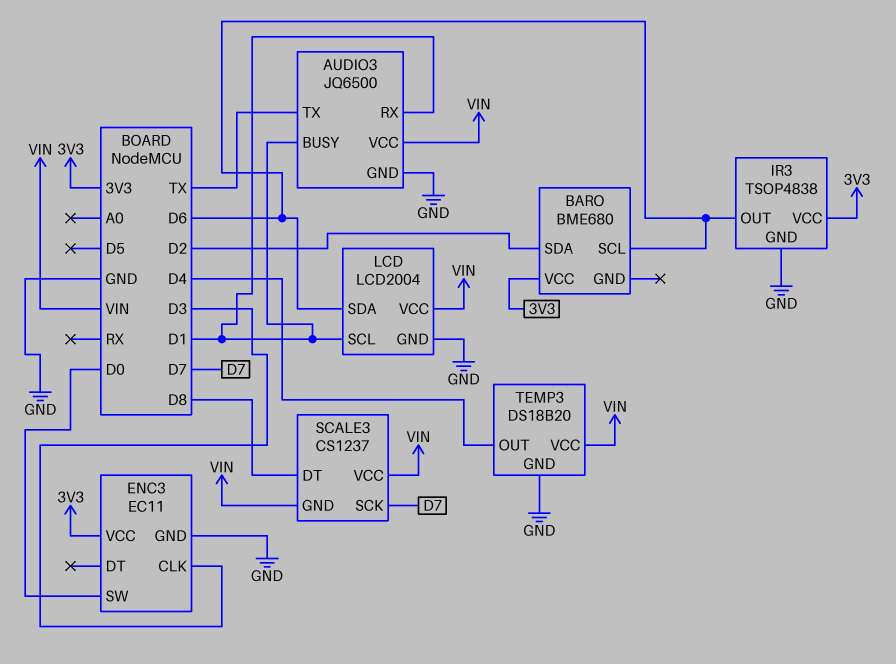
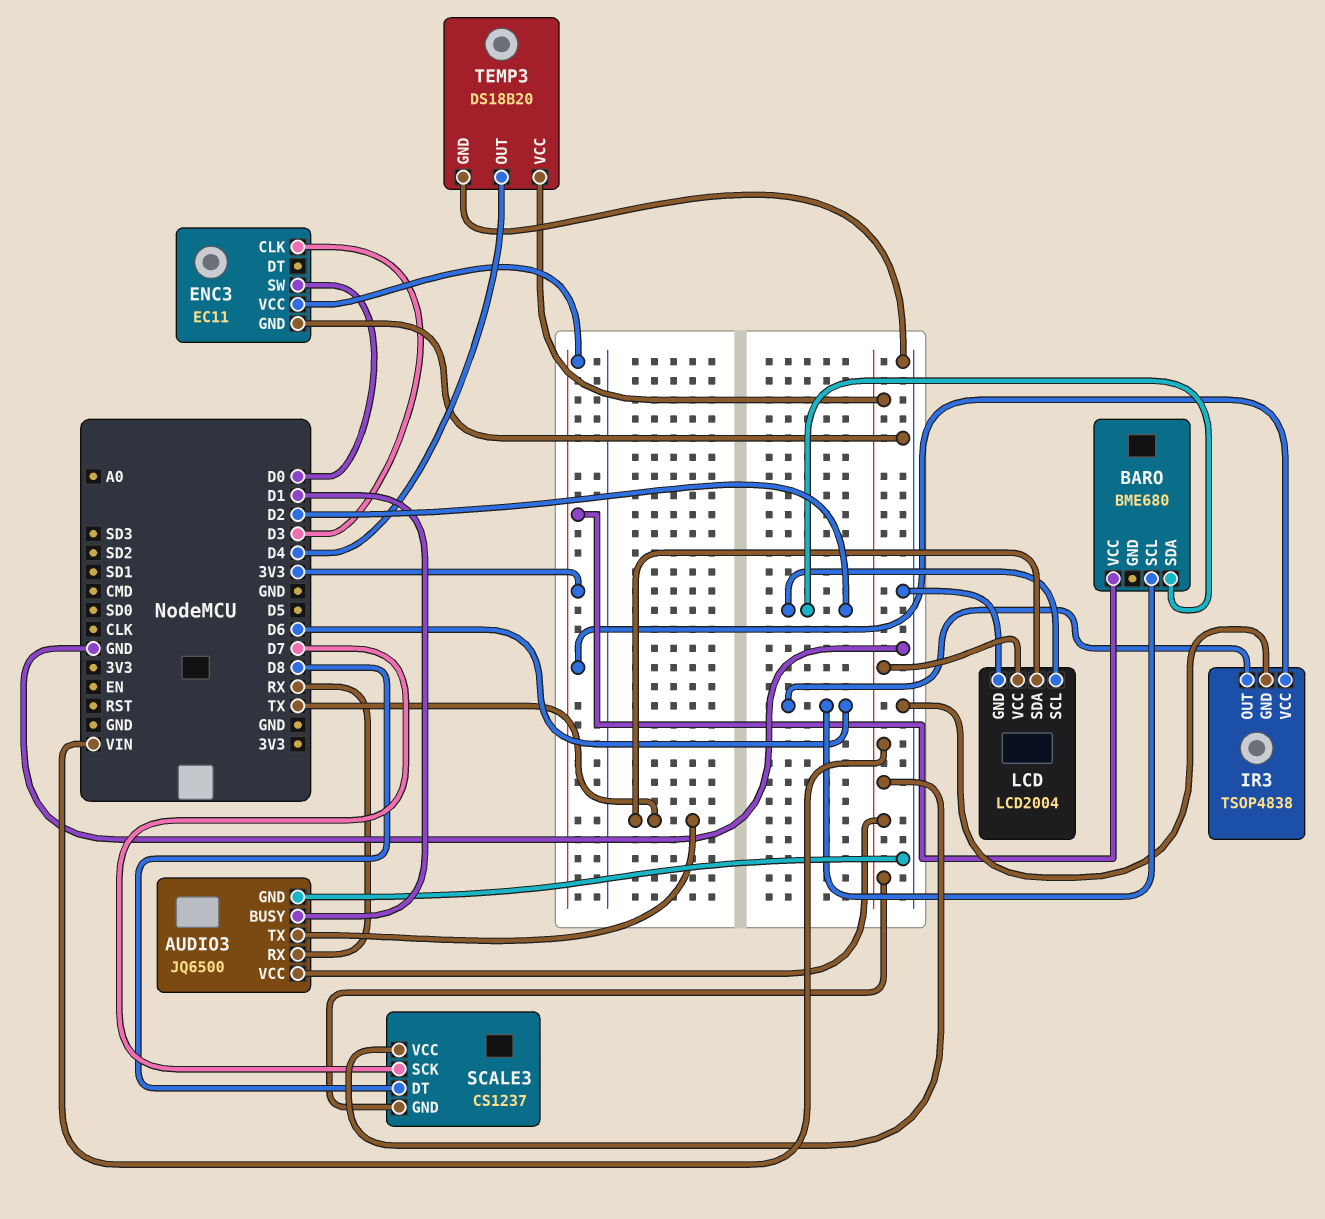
AUDIO3 pin RX: D1 -> RX
LCD pin SCL: D1 -> D2
LCD pin SDA: D6 -> TX

